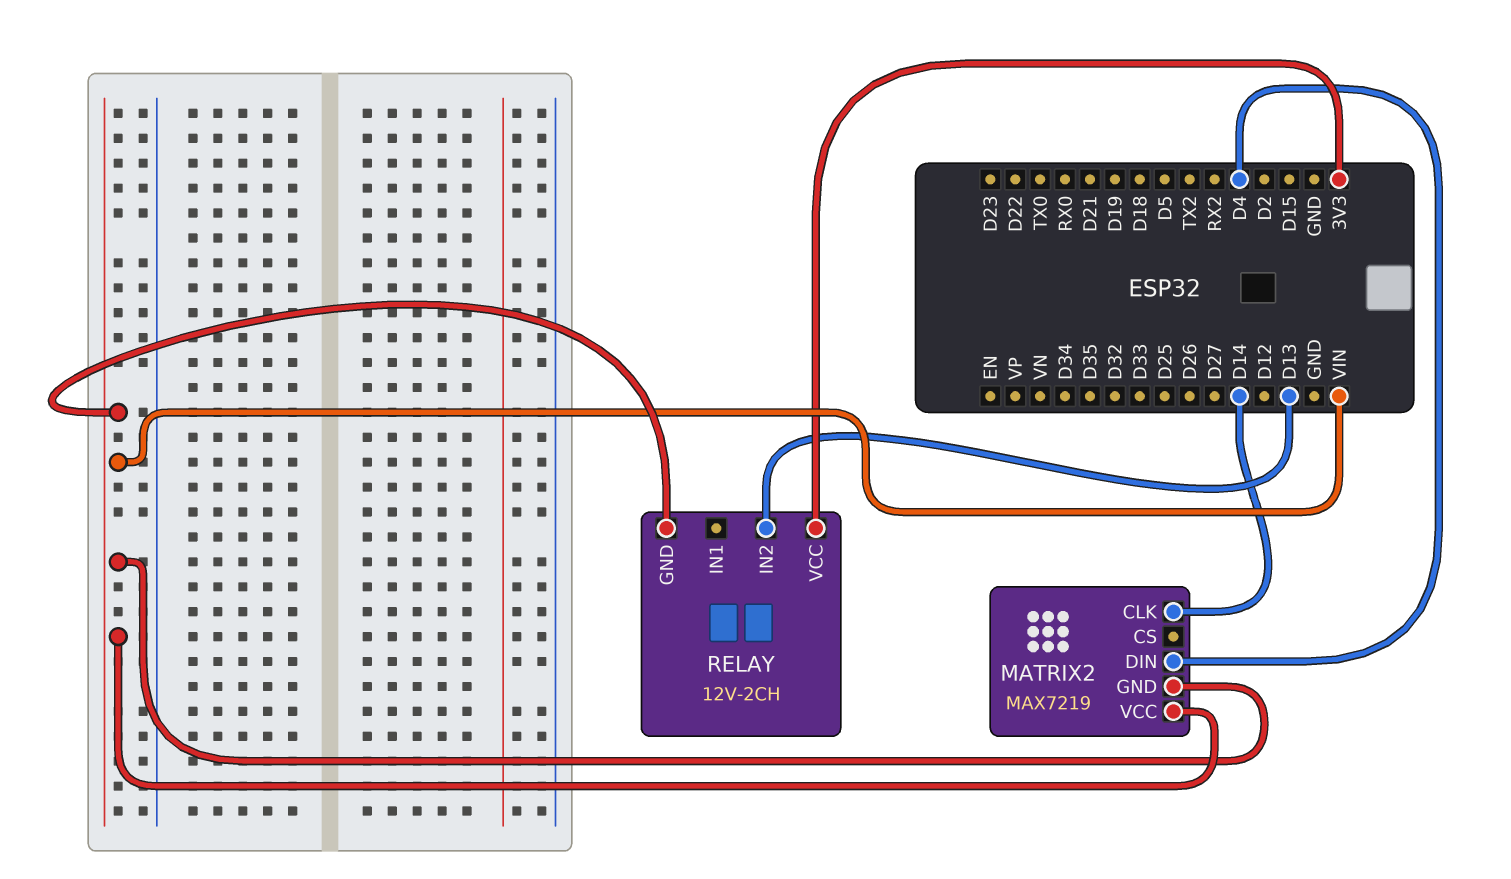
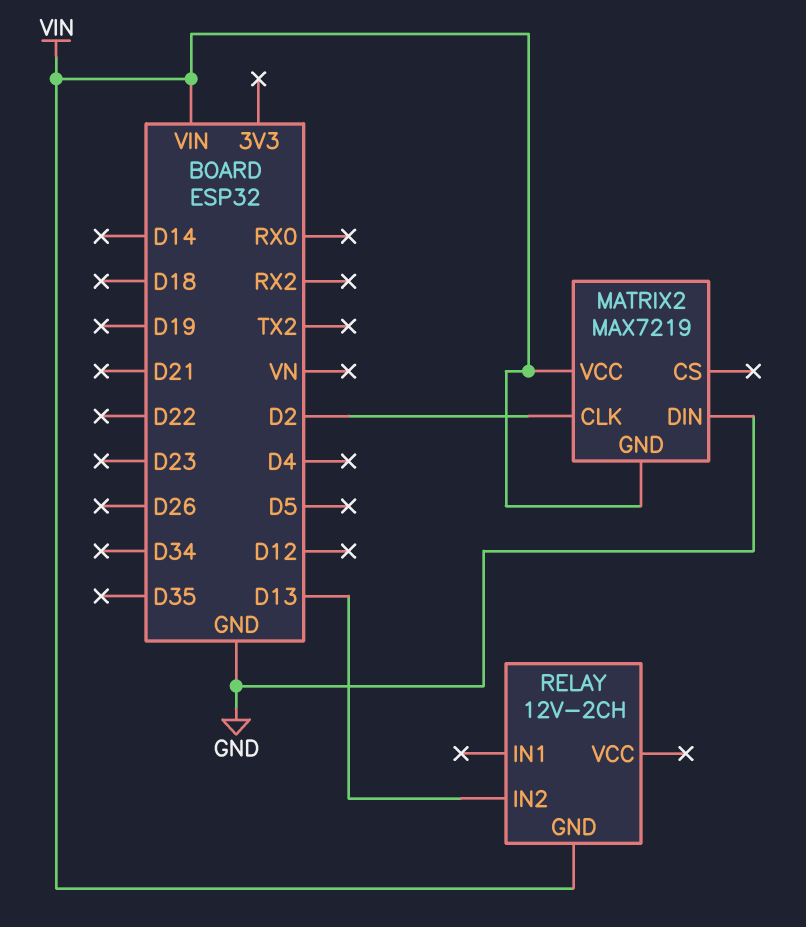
MATRIX2 pin CLK: D14 -> D2
MATRIX2 pin DIN: D4 -> GND
RELAY pin VCC: 3V3 -> none

